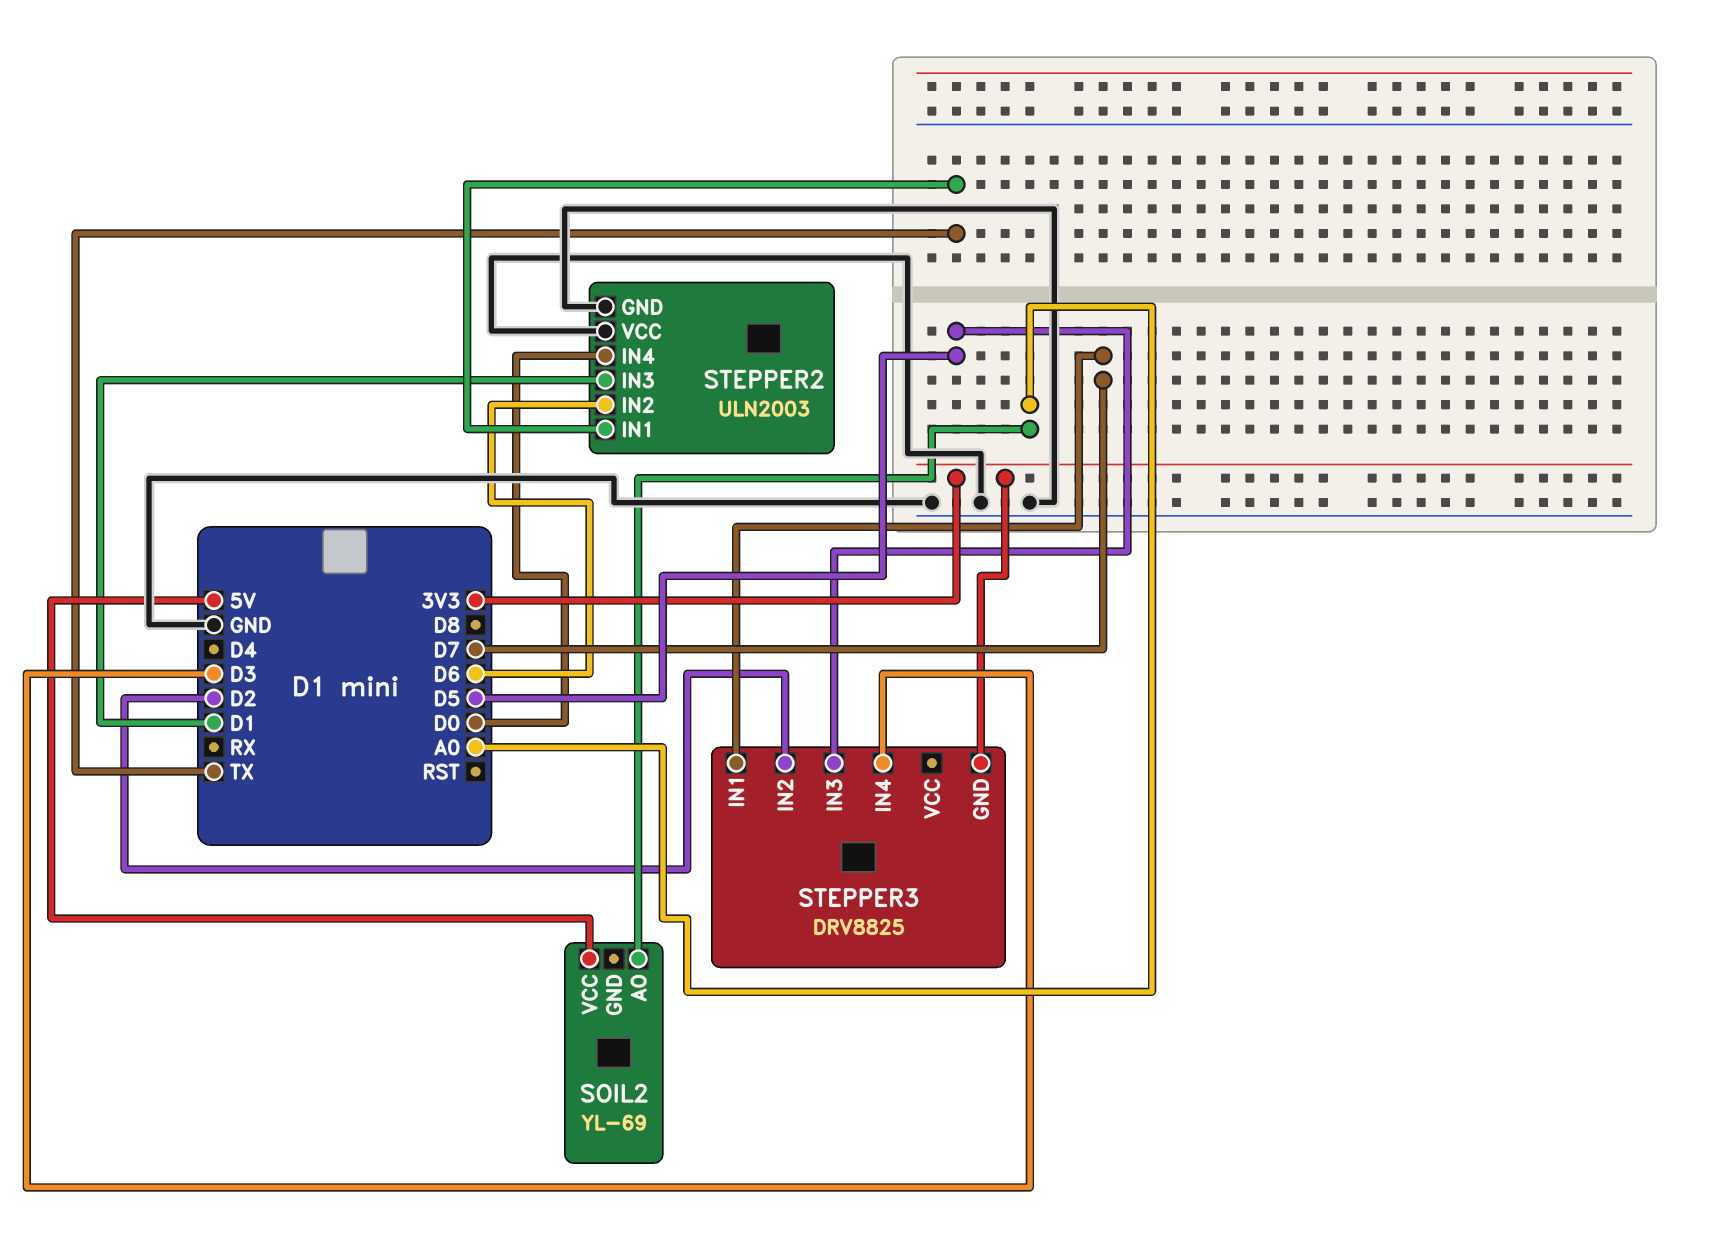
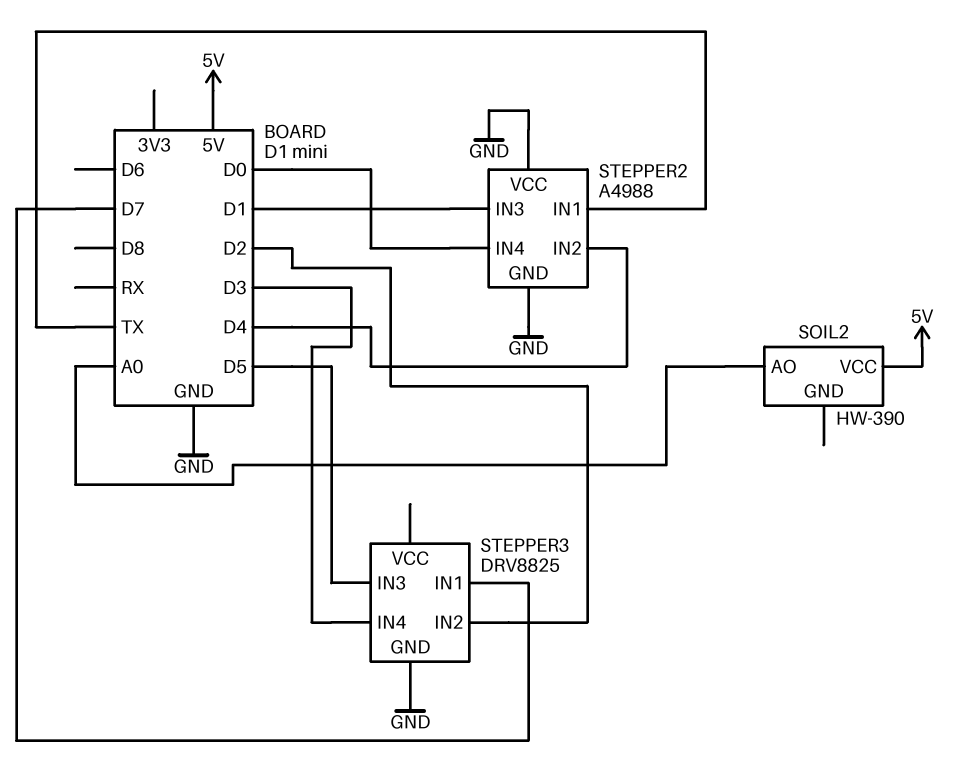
SOIL2: YL-69 -> HW-390
STEPPER2: ULN2003 -> A4988
STEPPER2 pin IN2: D6 -> D4
STEPPER3 pin GND: 3V3 -> GND

